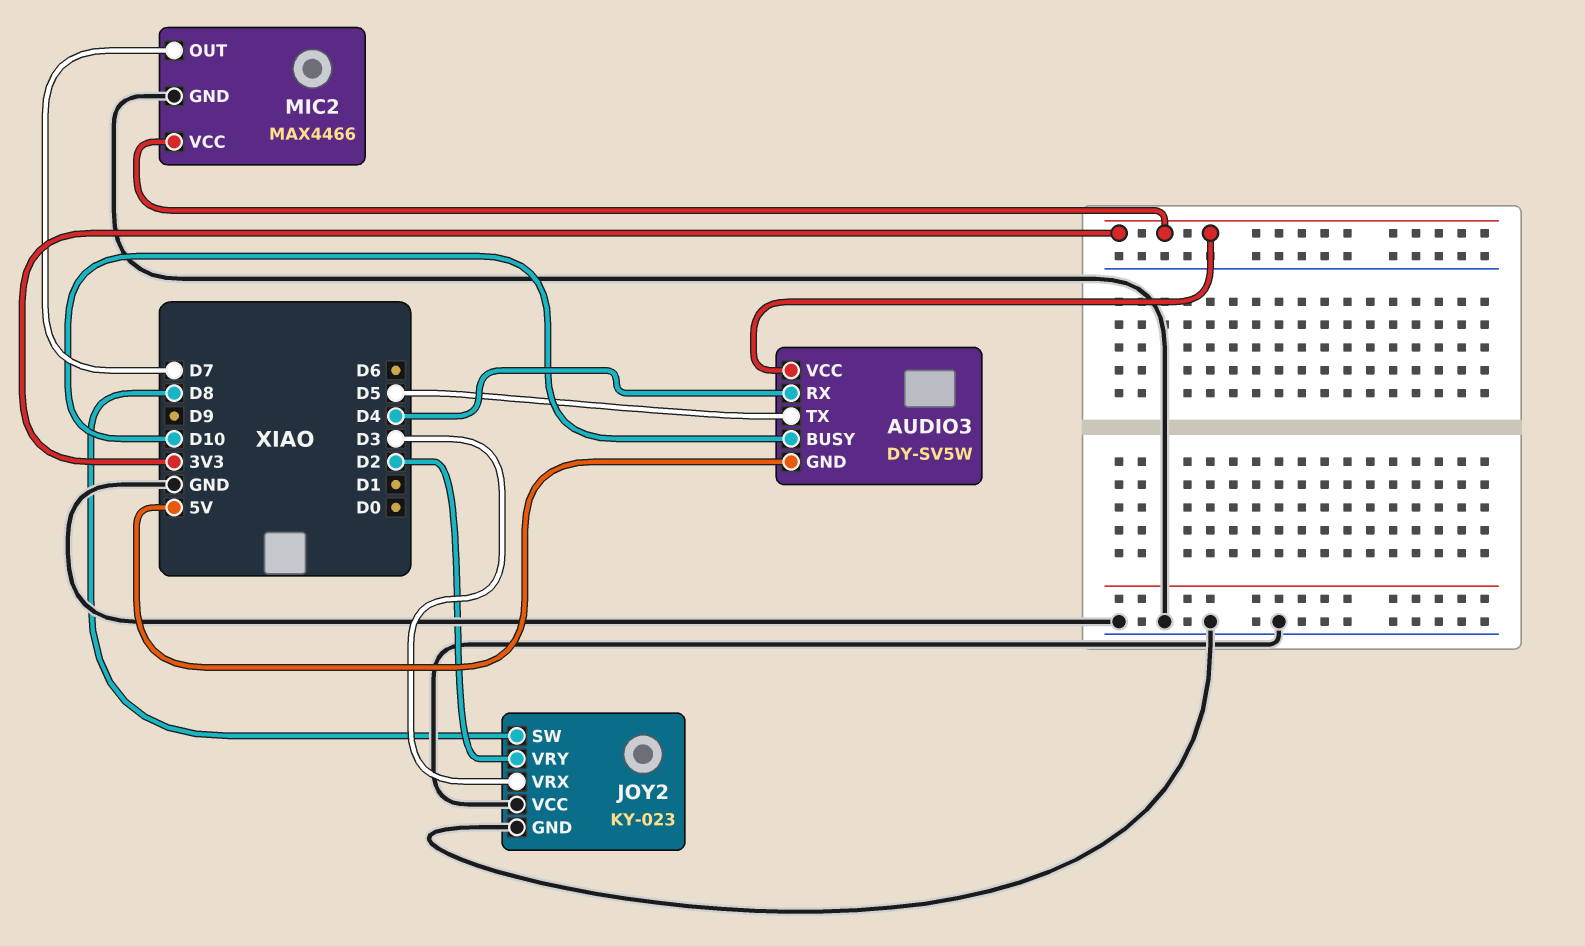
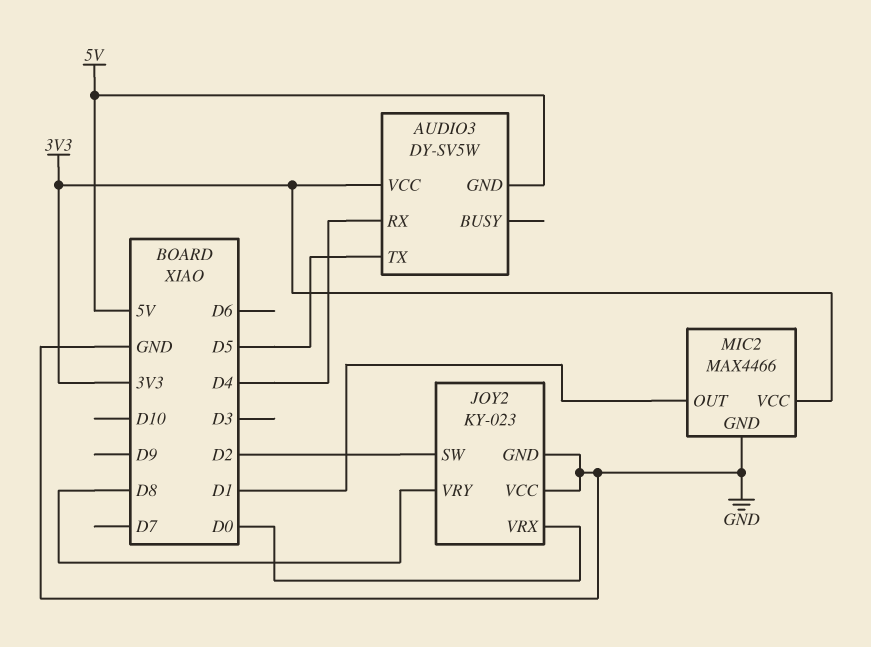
AUDIO3 pin BUSY: D10 -> none
JOY2 pin SW: D8 -> D2
JOY2 pin VRX: D3 -> D0
JOY2 pin VRY: D2 -> D8
MIC2 pin OUT: D7 -> D1

